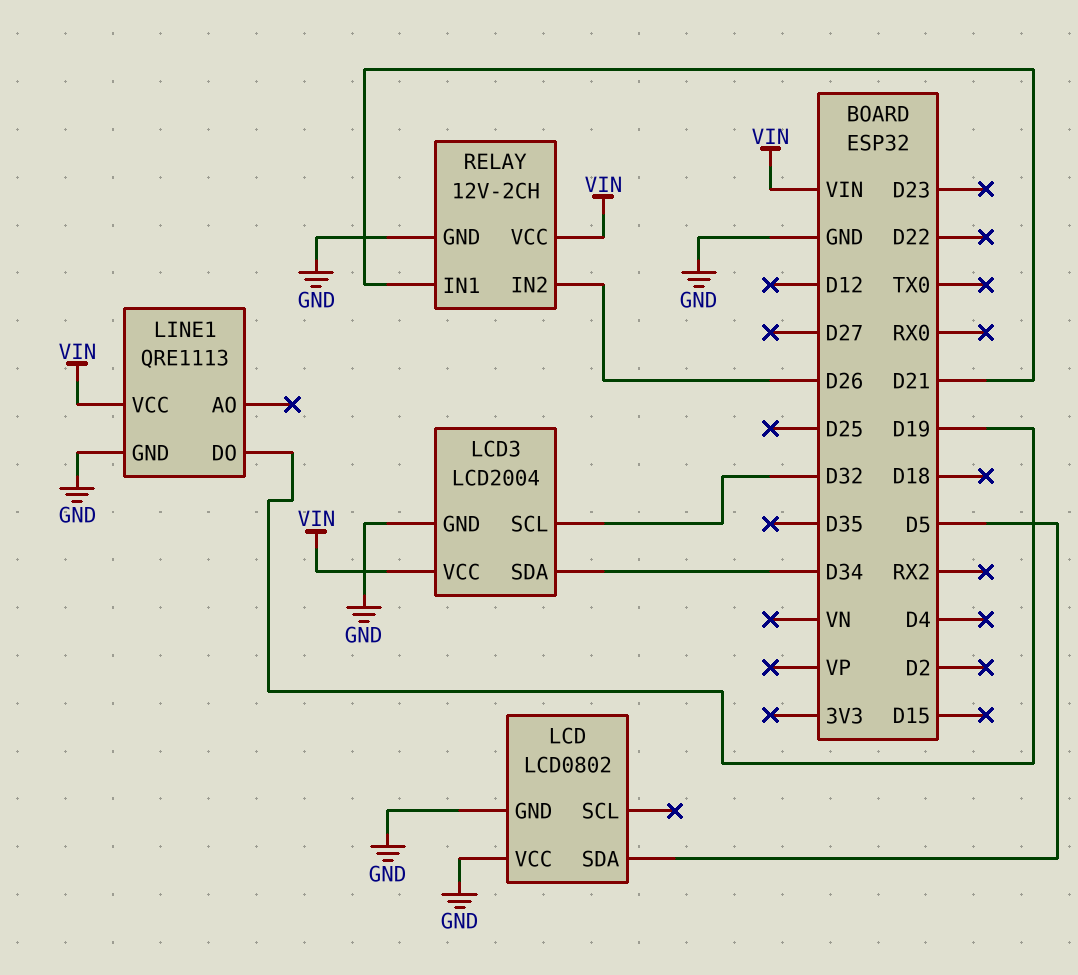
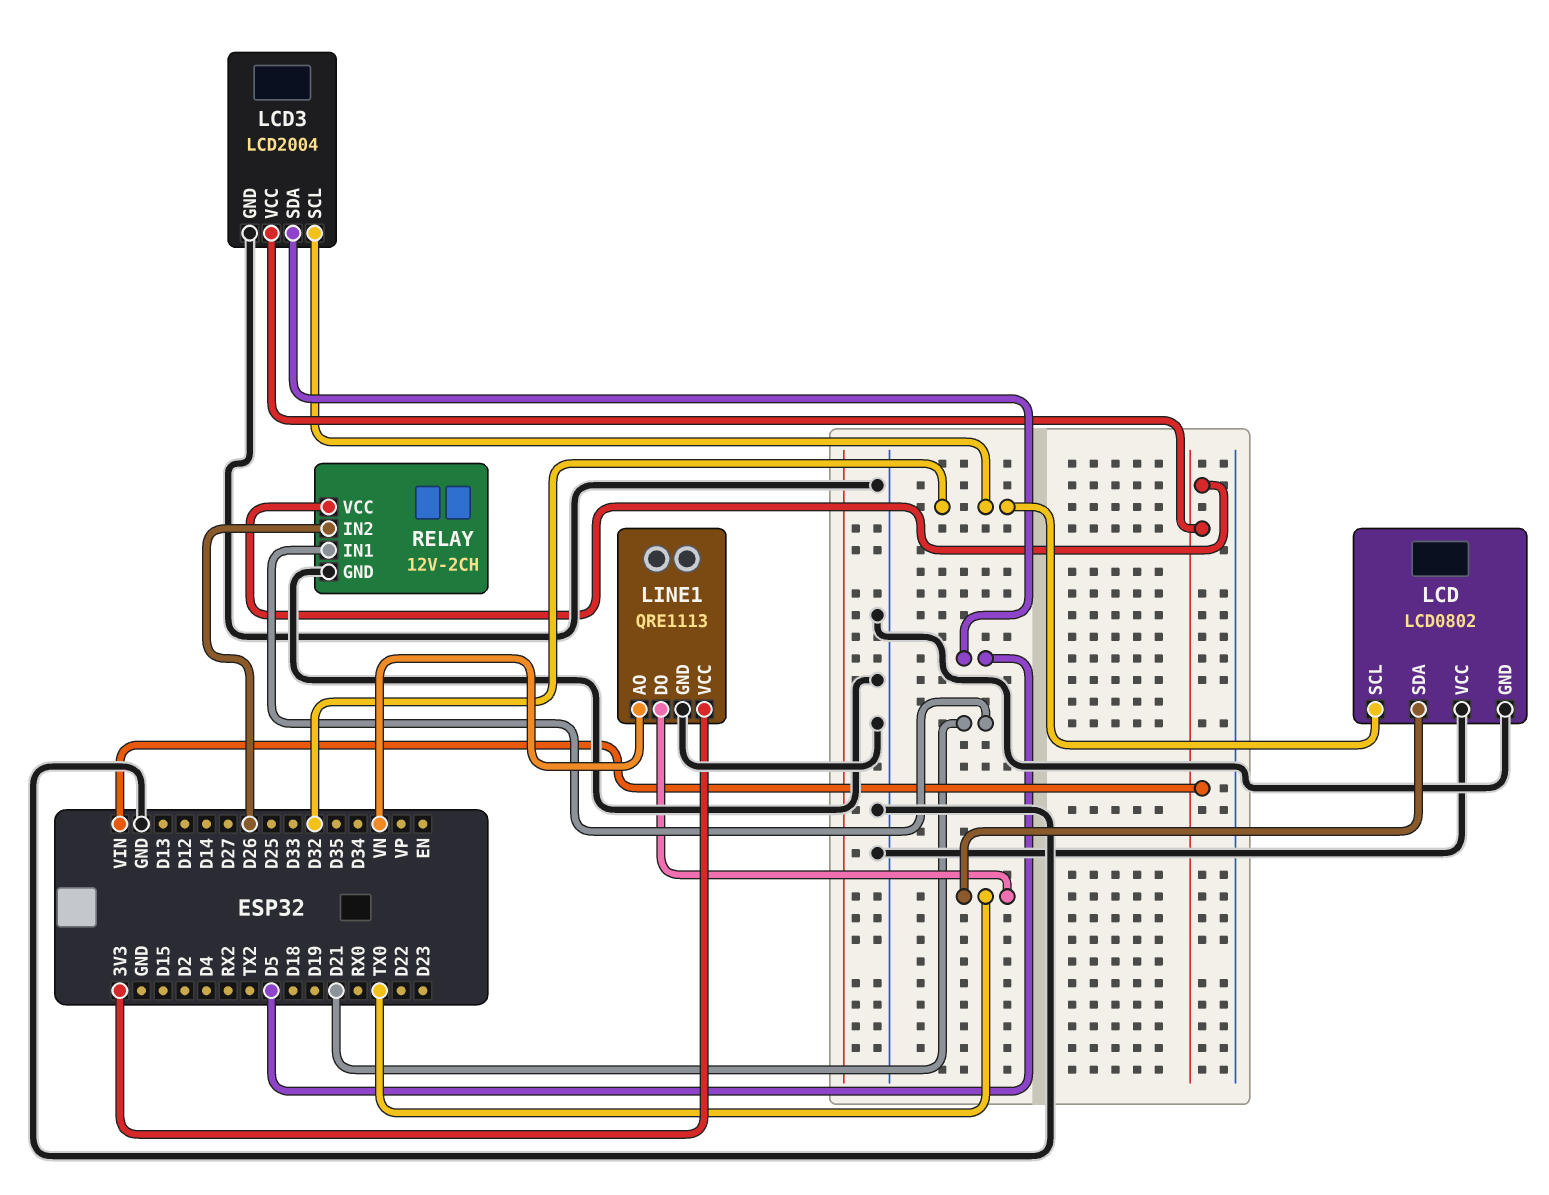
LCD pin SCL: none -> D32
LCD pin SDA: D5 -> TX0
LCD3 pin SDA: D34 -> D5
LINE1 pin AO: none -> VN
LINE1 pin DO: D19 -> TX0
LINE1 pin VCC: VIN -> 3V3

